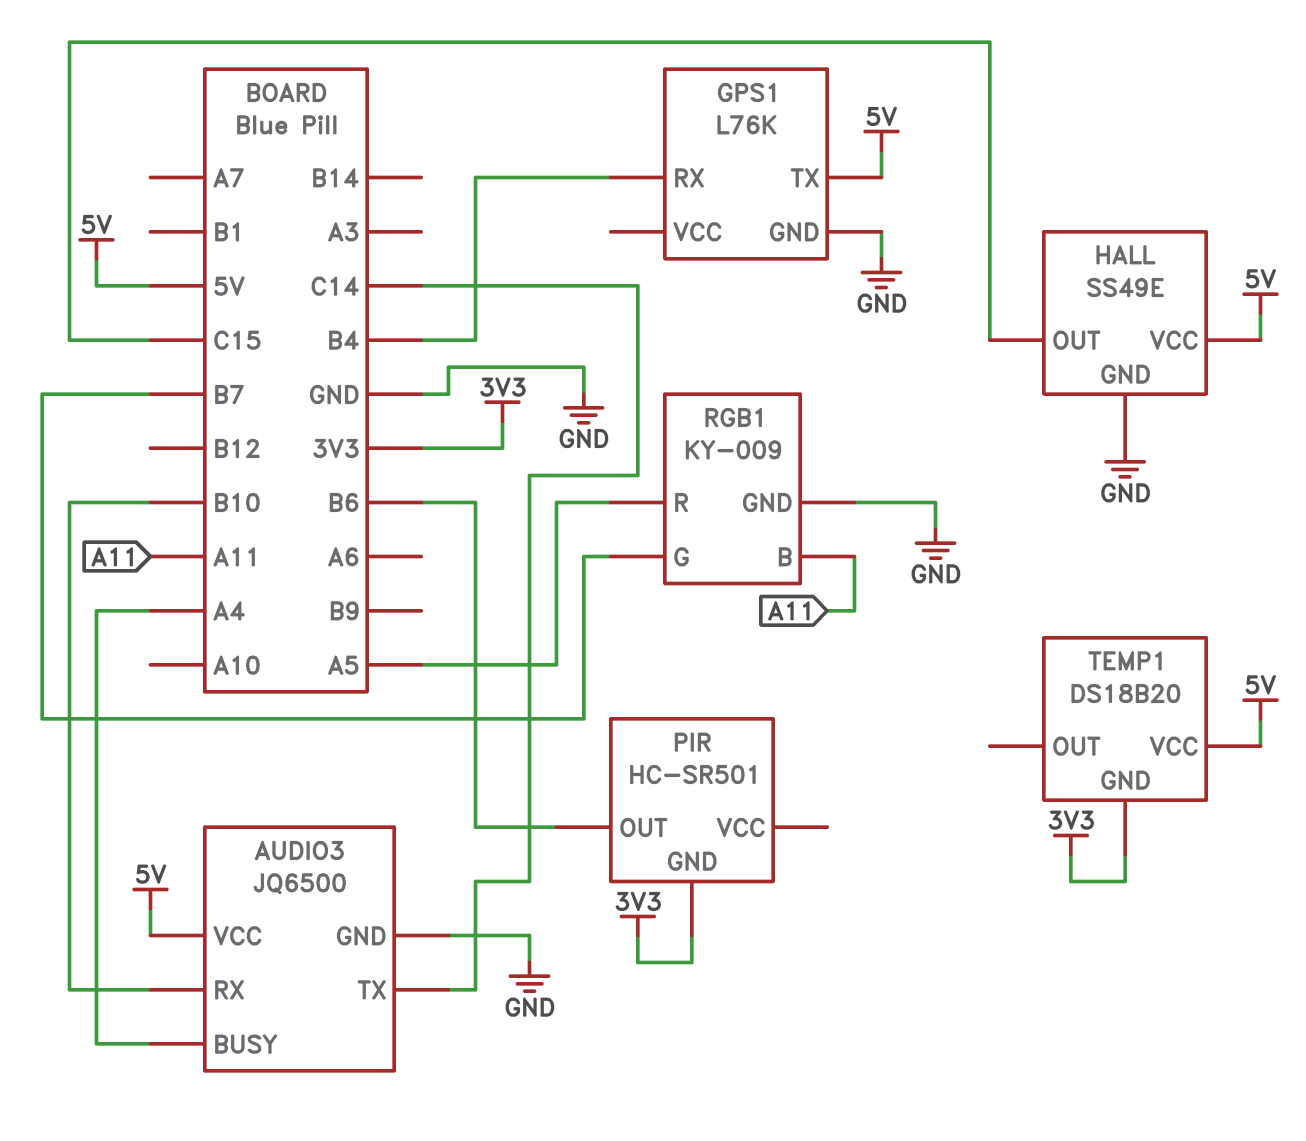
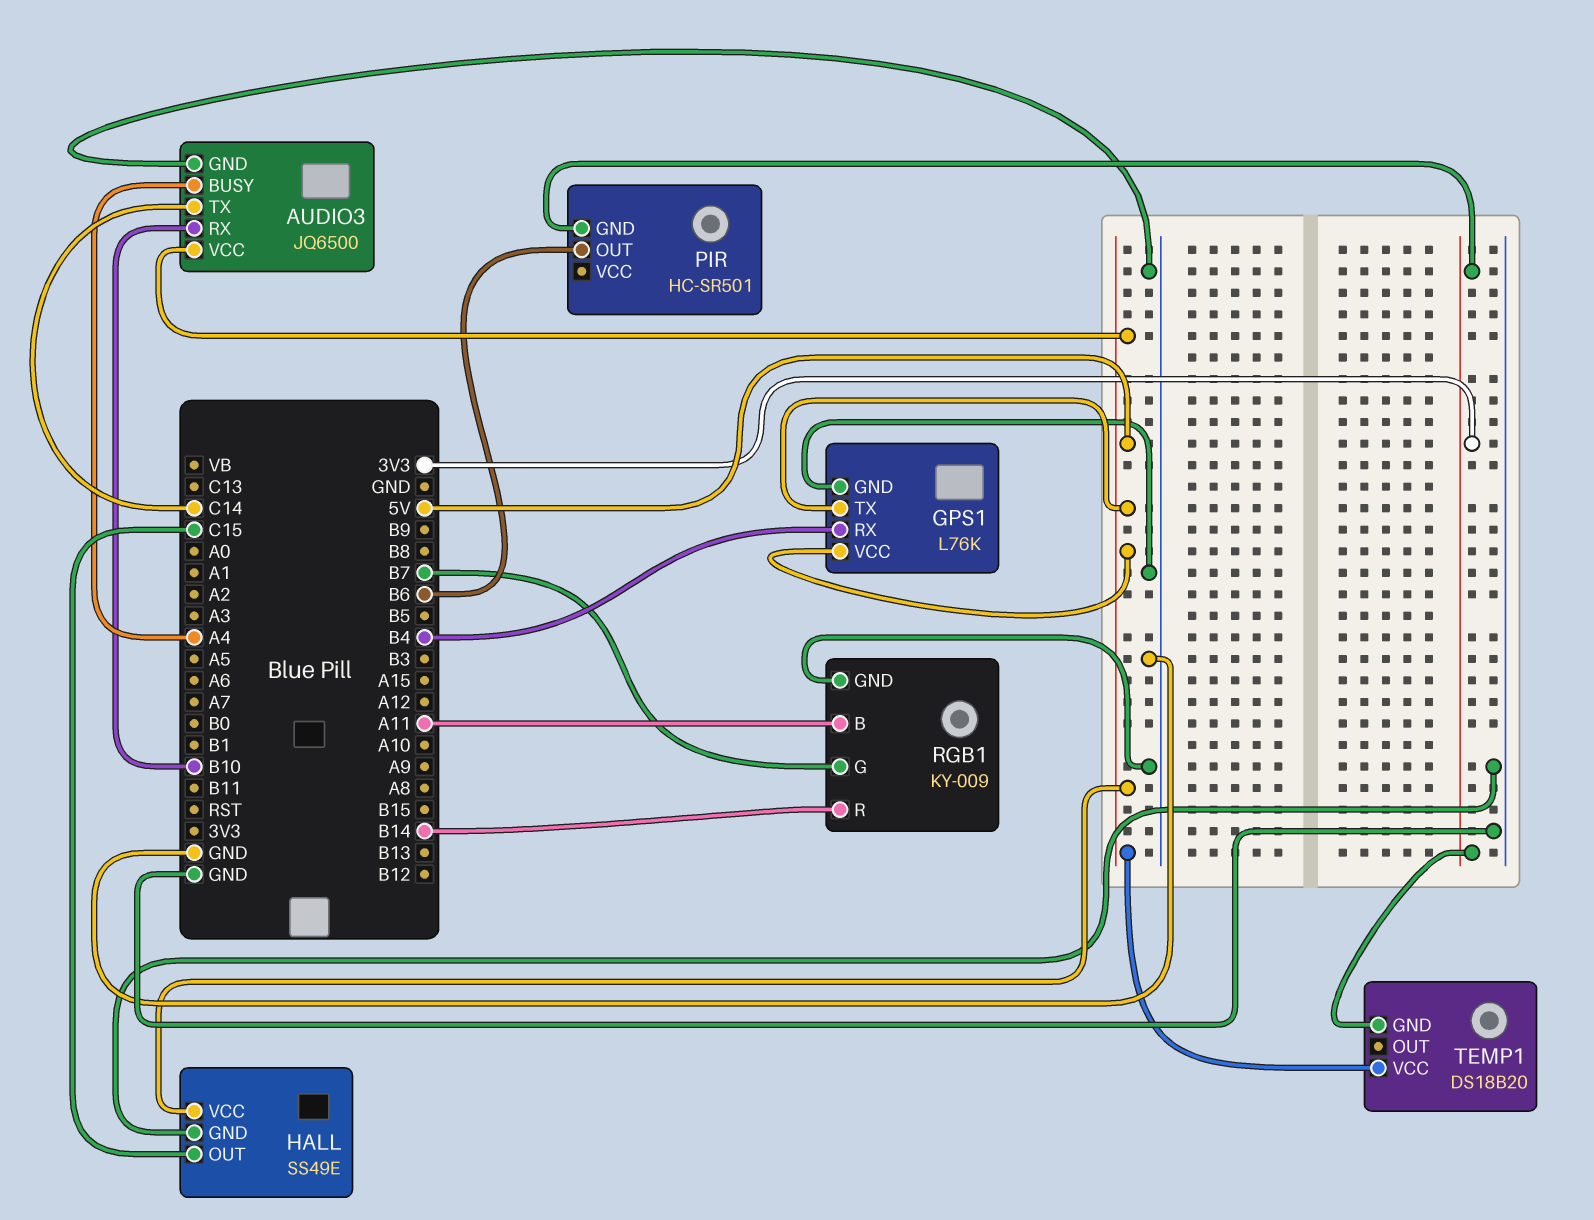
GPS1 pin VCC: none -> 5V
RGB1 pin R: A5 -> B14

